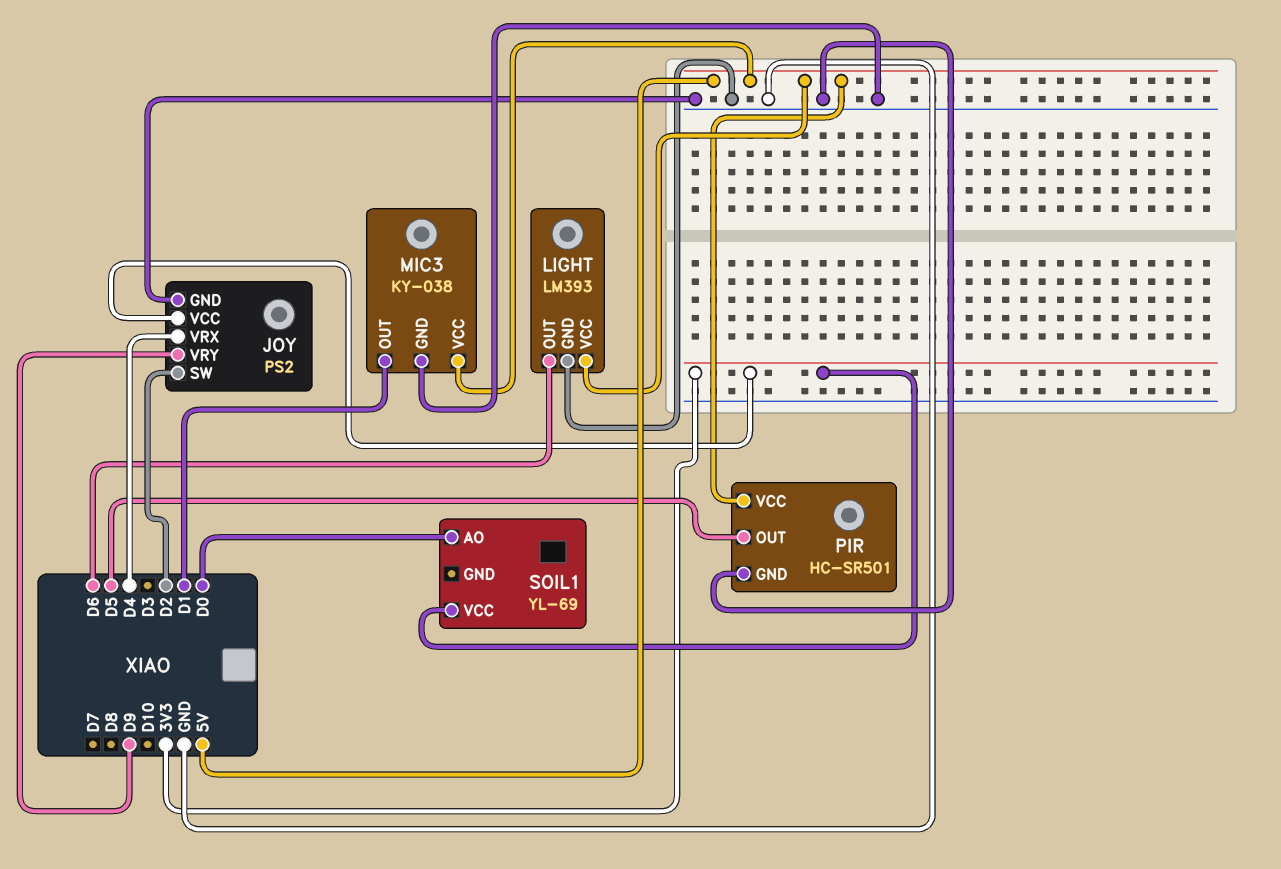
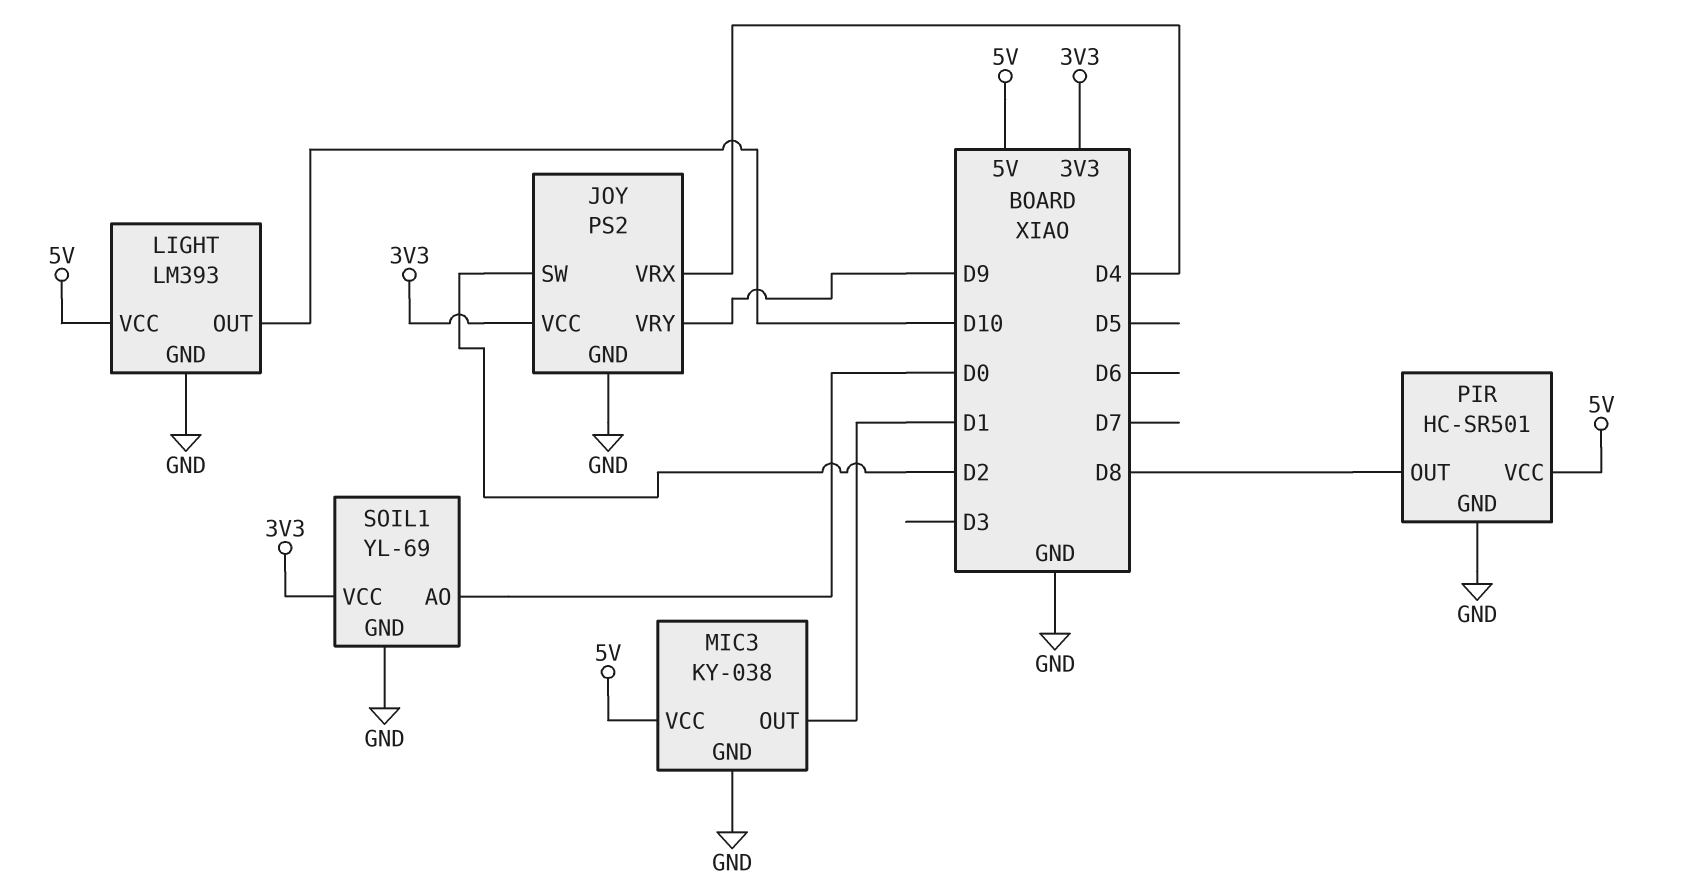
LIGHT pin OUT: D6 -> D10
PIR pin OUT: D5 -> D8
SOIL1 pin GND: none -> GND

